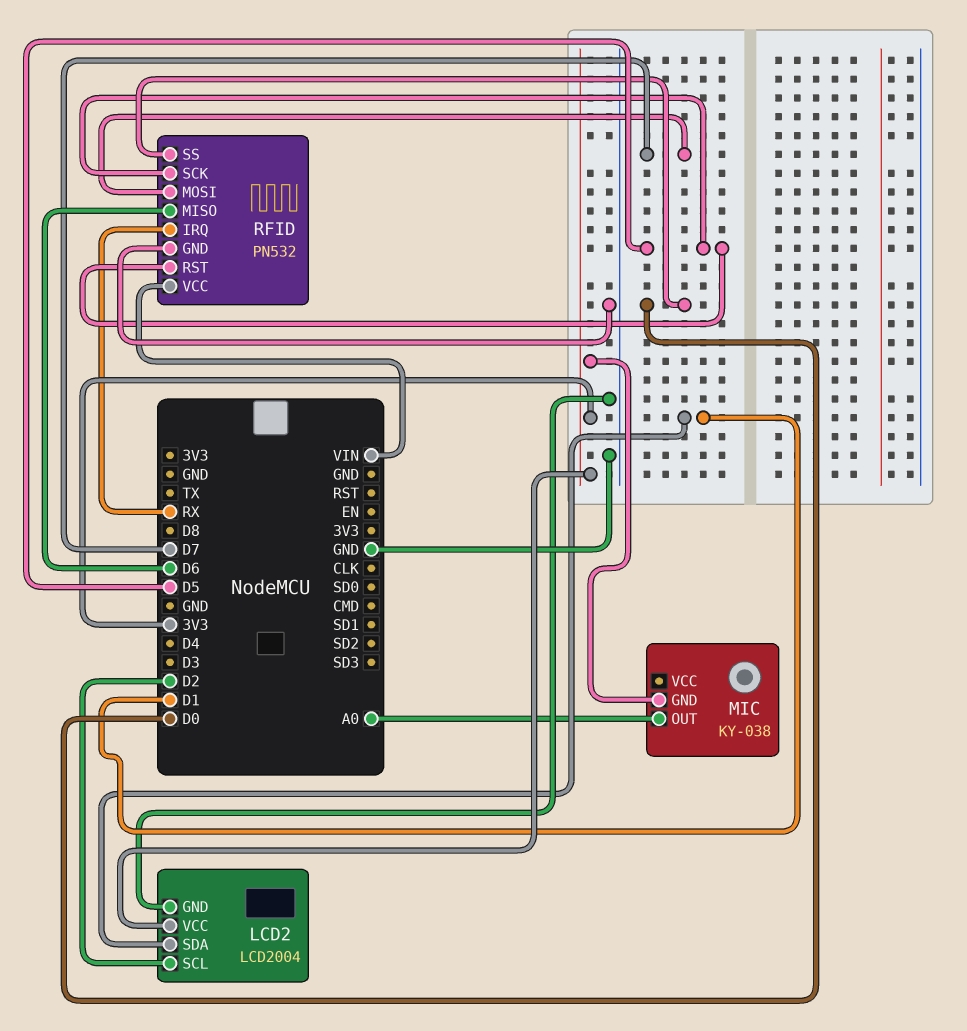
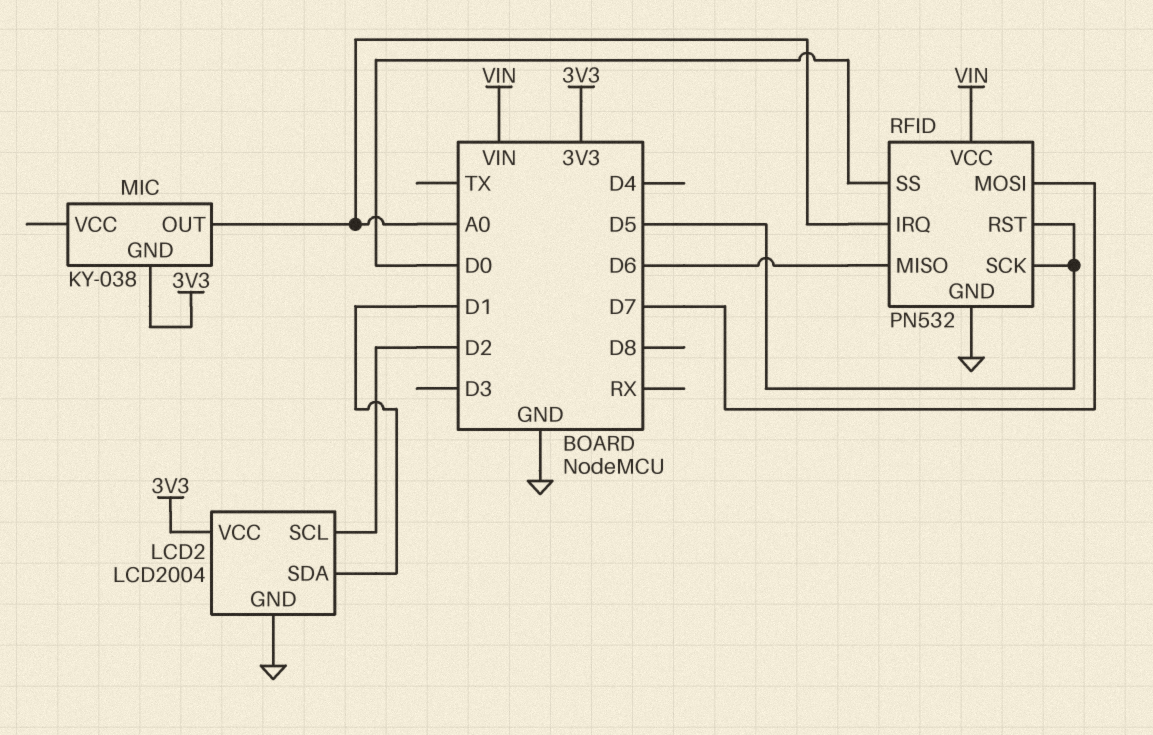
RFID pin IRQ: RX -> A0

